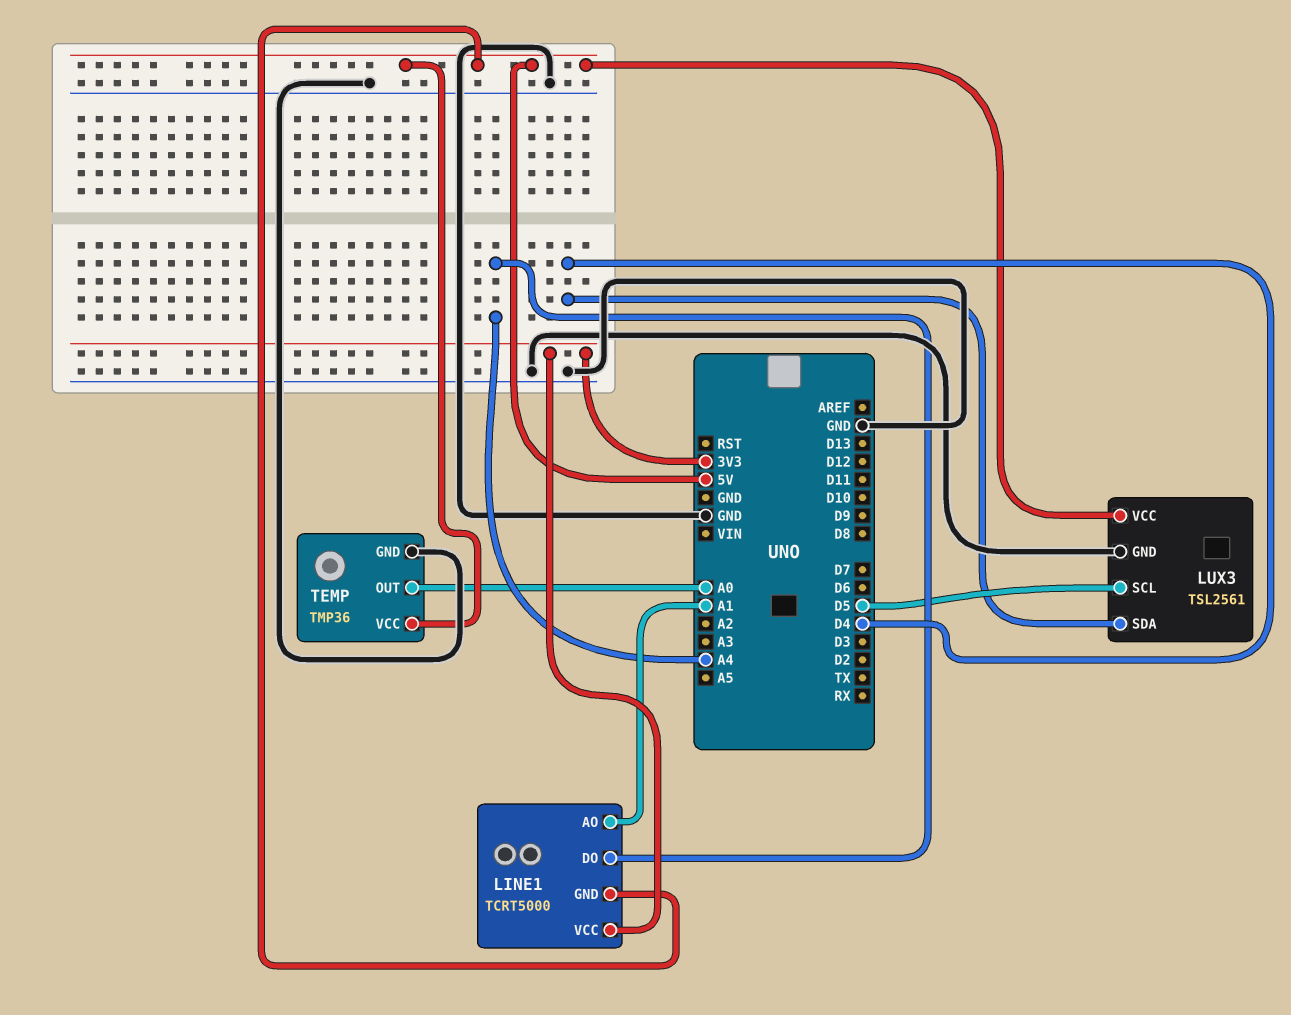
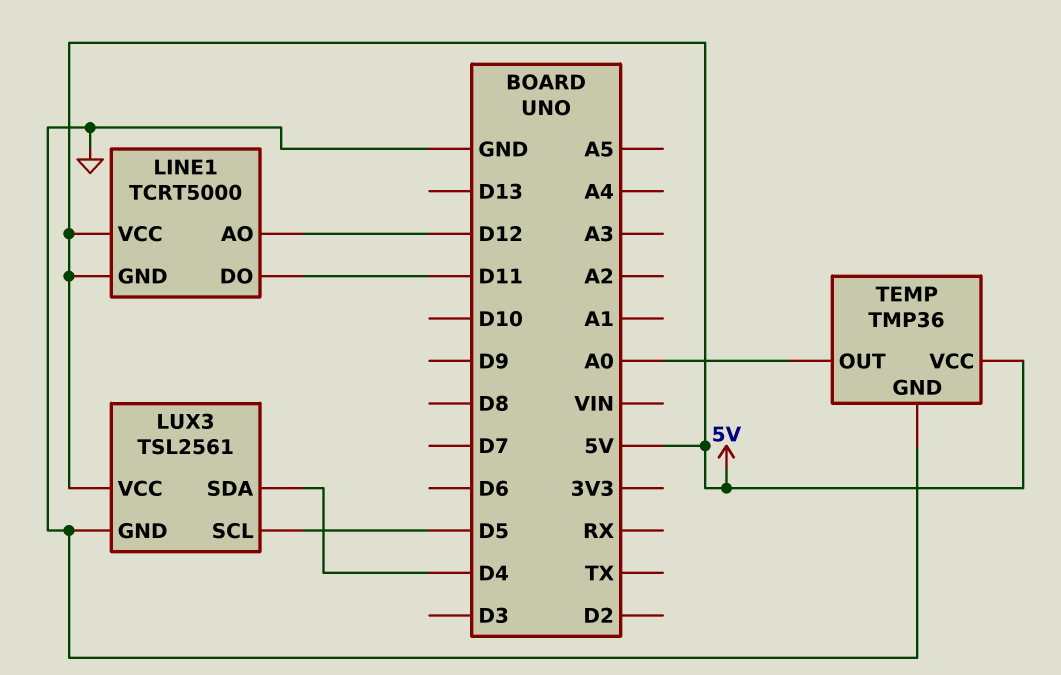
LINE1 pin AO: A1 -> D12
LINE1 pin DO: A4 -> D11
LINE1 pin VCC: 3V3 -> 5V

